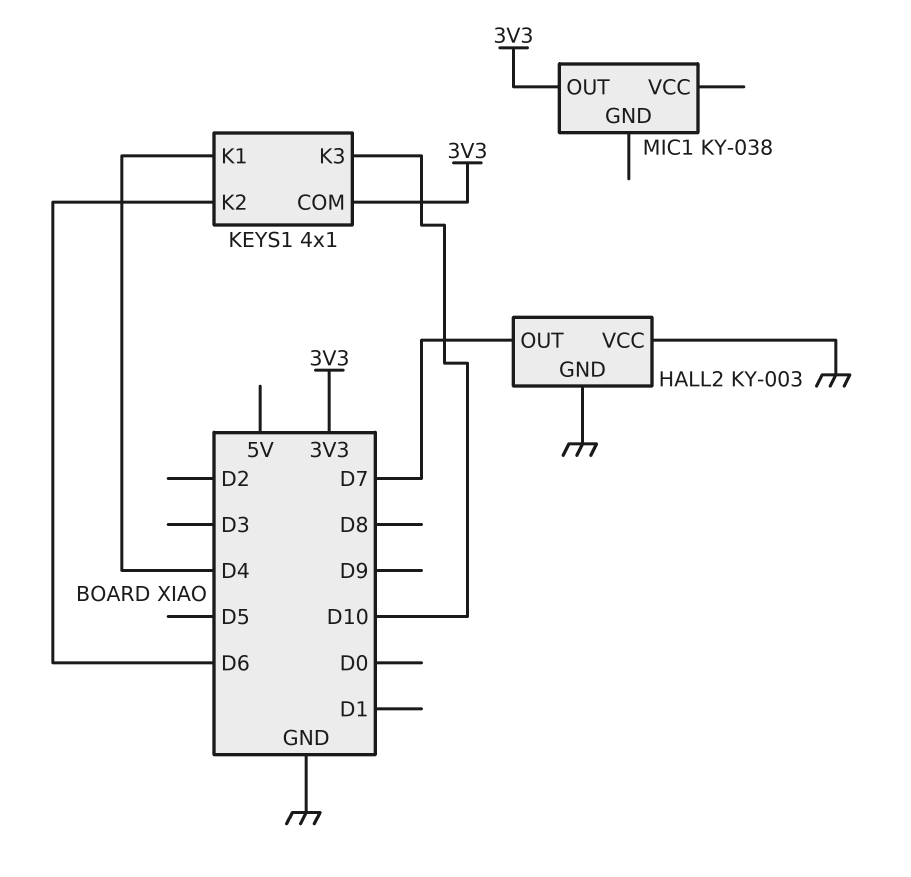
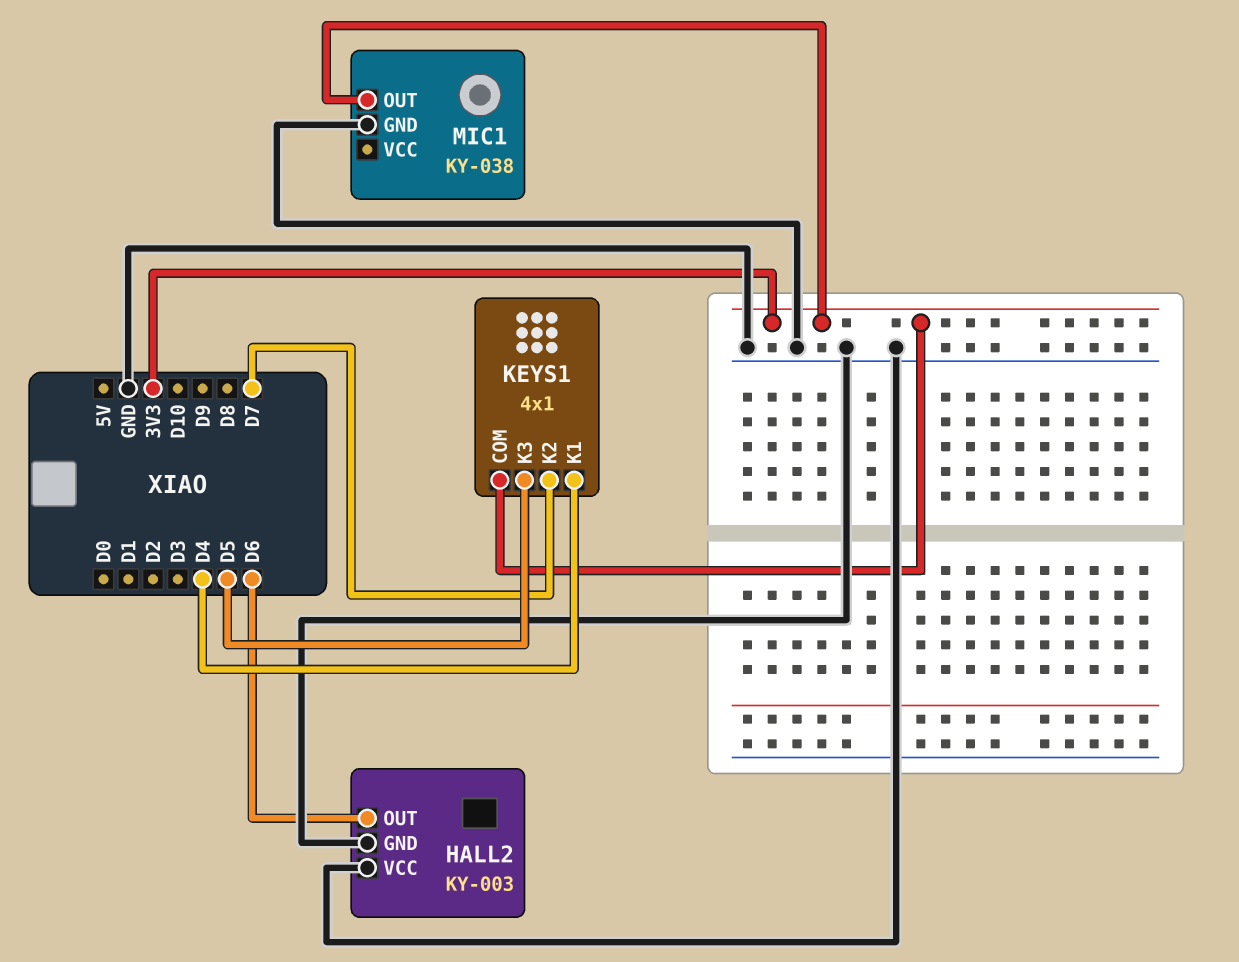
HALL2 pin OUT: D7 -> D6
KEYS1 pin K2: D6 -> D7
KEYS1 pin K3: D10 -> D5
MIC1 pin GND: none -> GND

